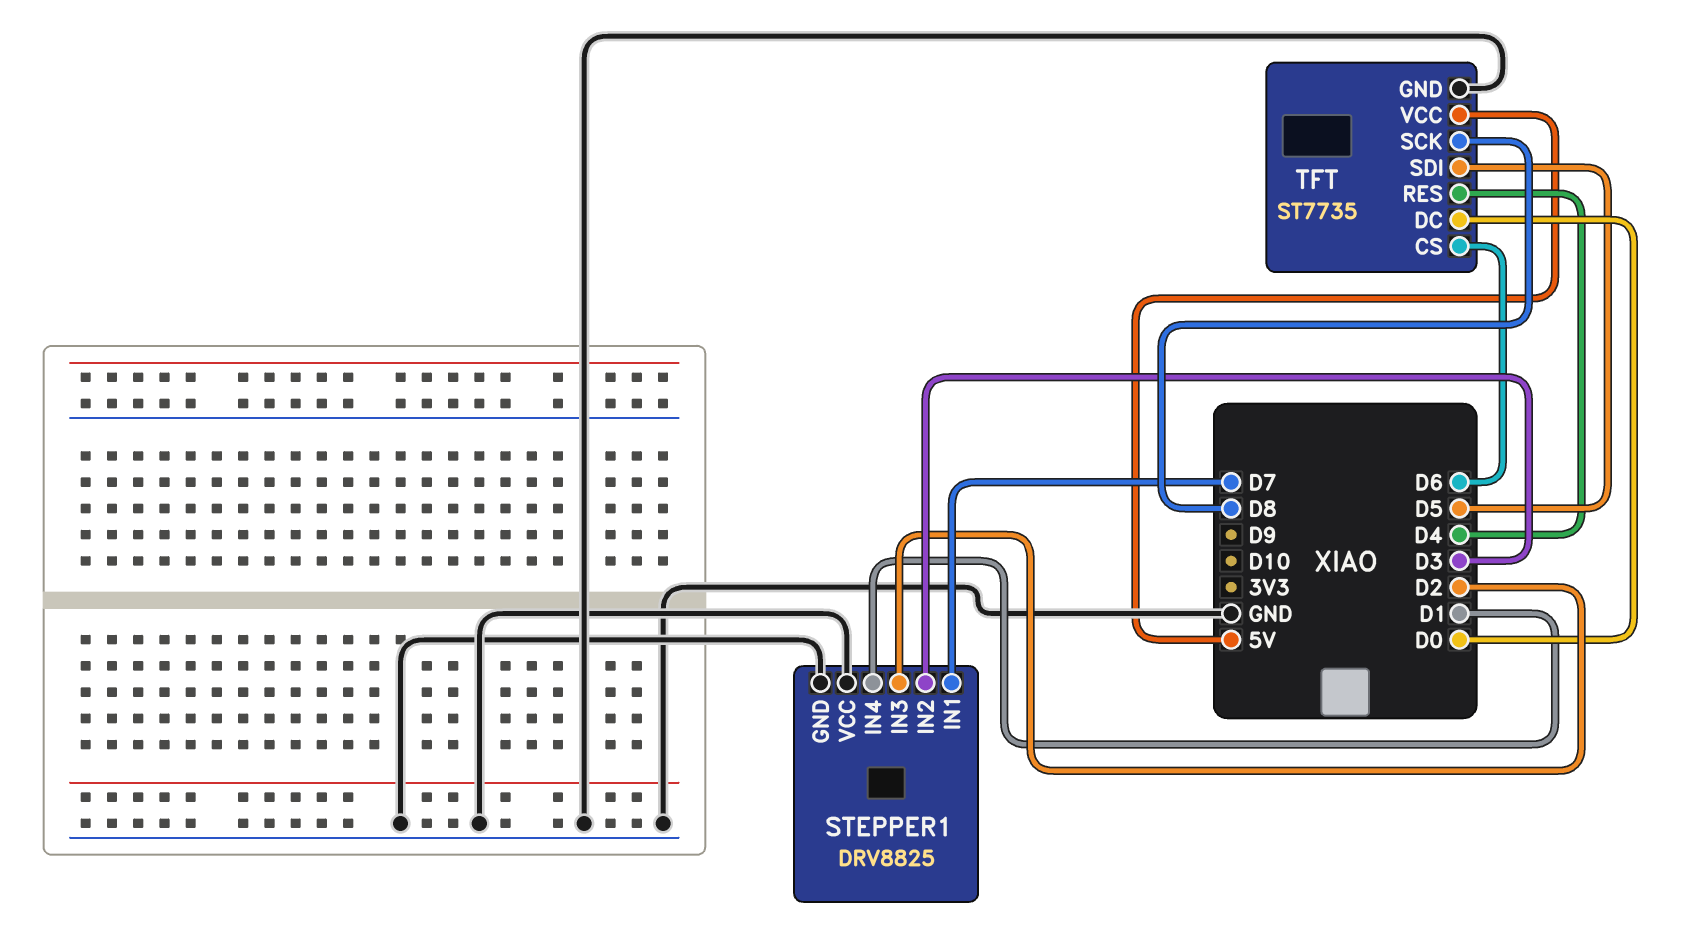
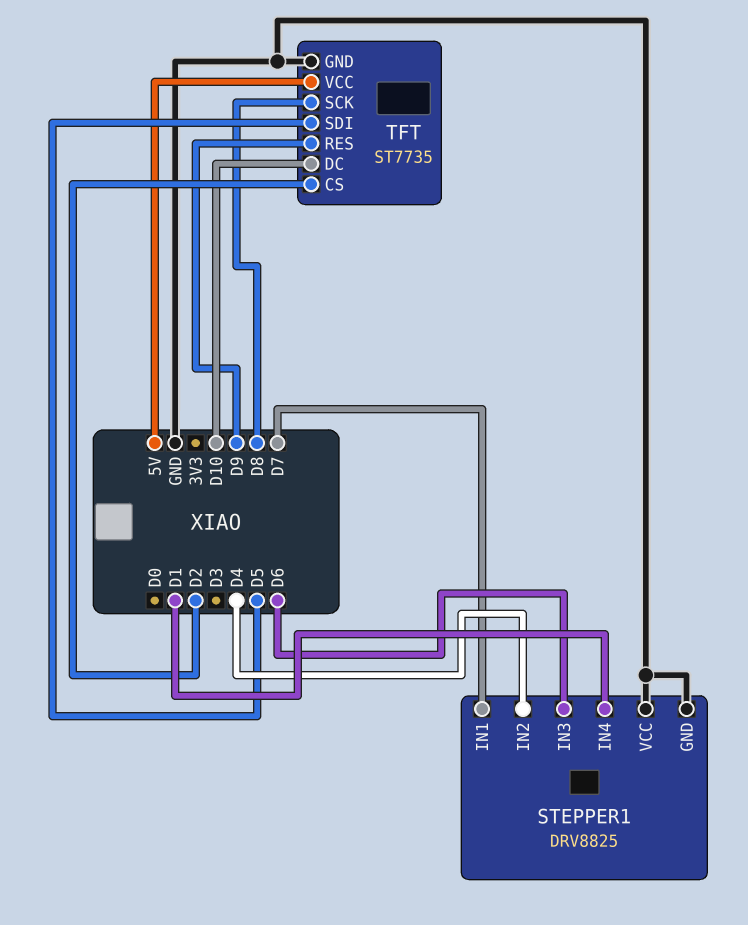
STEPPER1 pin IN2: D3 -> D4
STEPPER1 pin IN3: D2 -> D6
TFT pin CS: D6 -> D2
TFT pin DC: D0 -> D10
TFT pin RES: D4 -> D9

